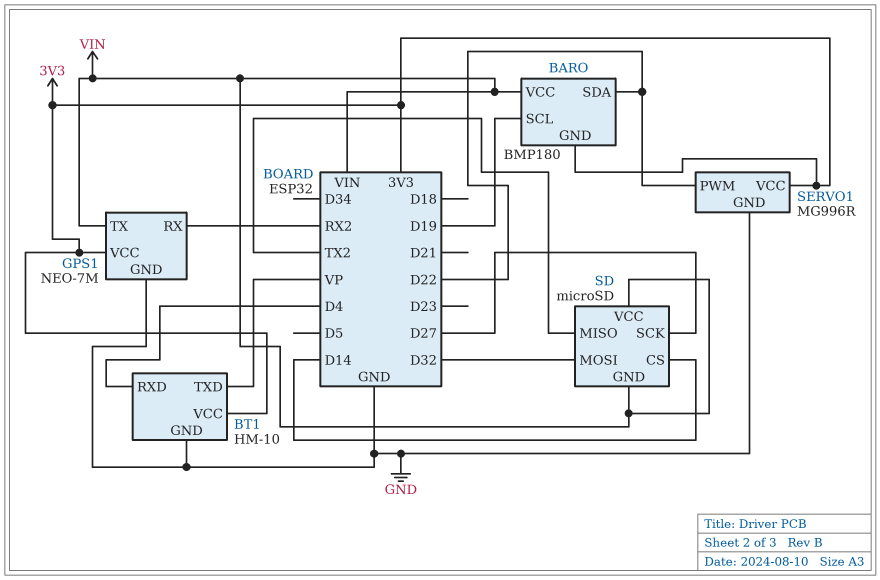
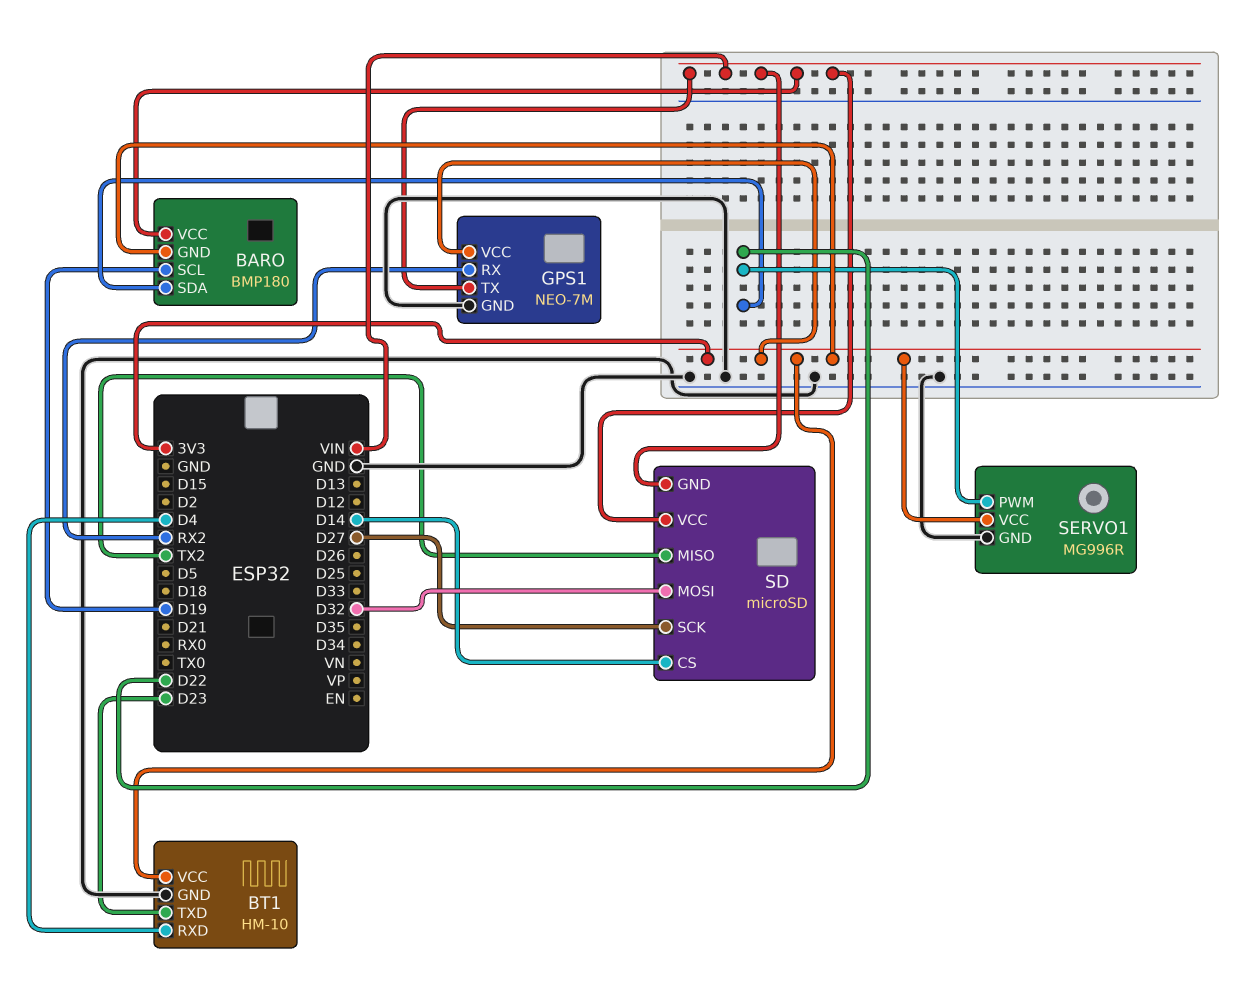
BT1 pin TXD: VP -> D23

